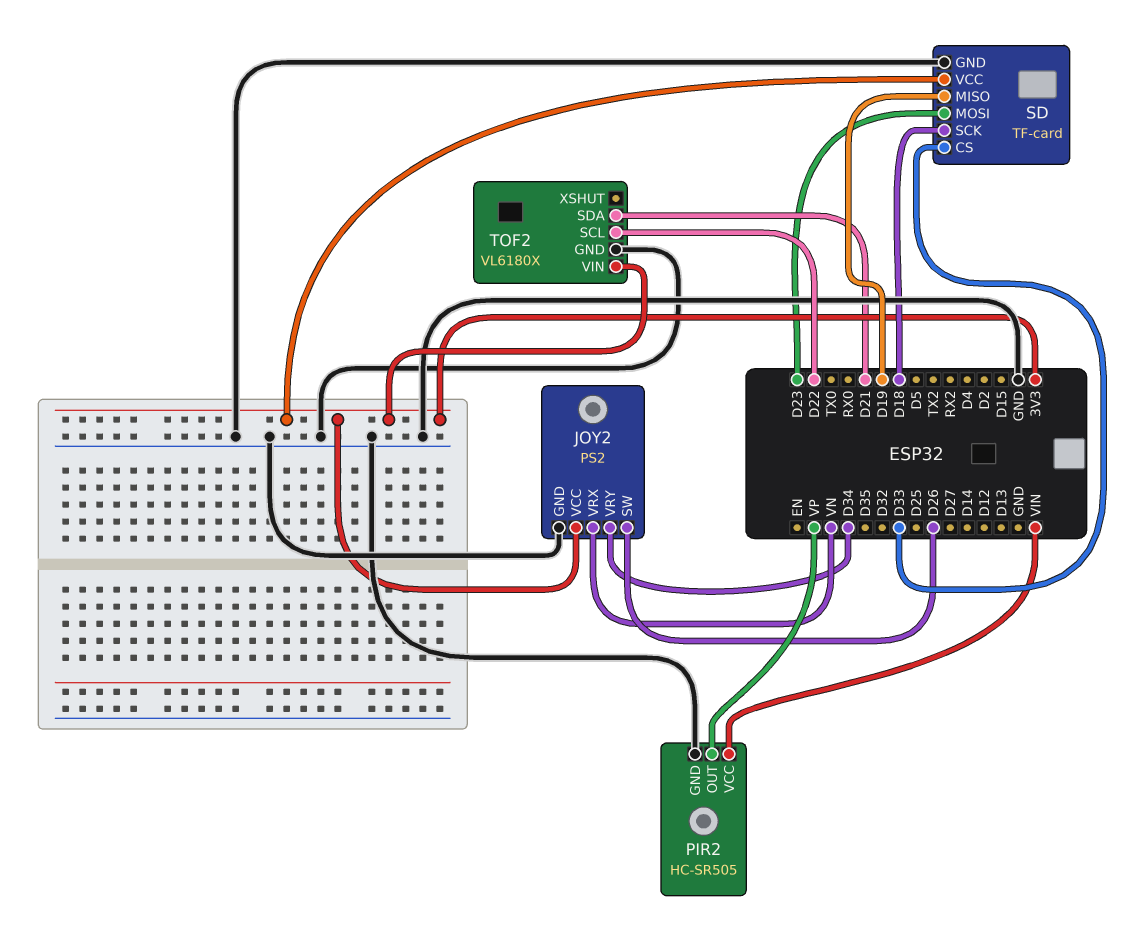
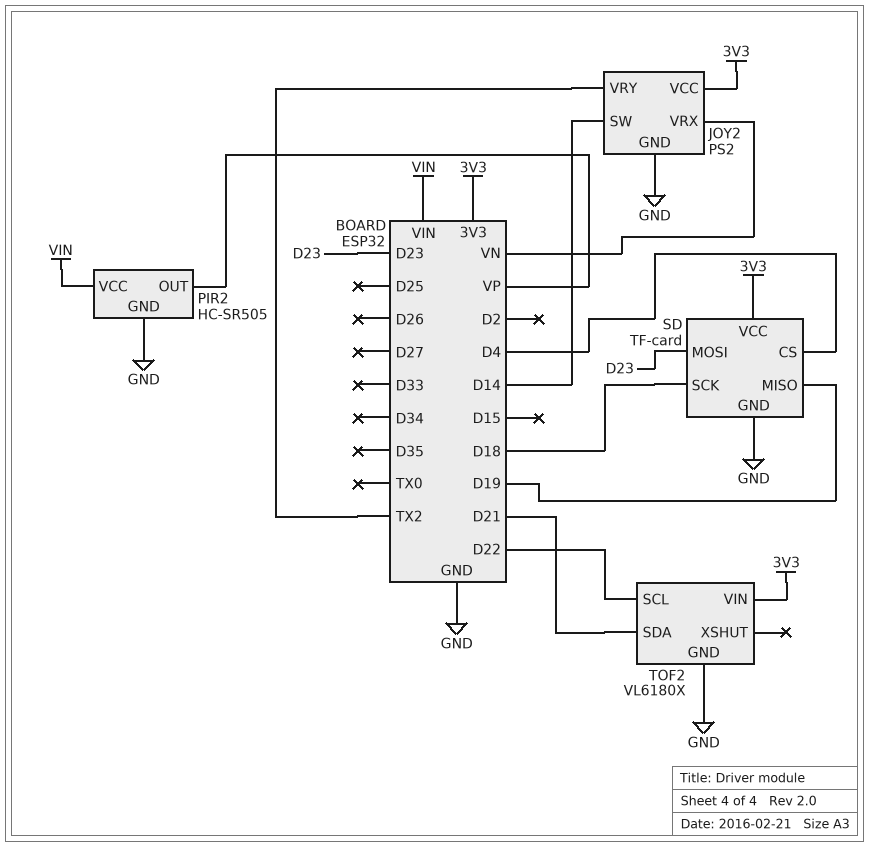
JOY2 pin SW: D26 -> D14
JOY2 pin VRY: D34 -> TX2
SD pin CS: D33 -> D4

